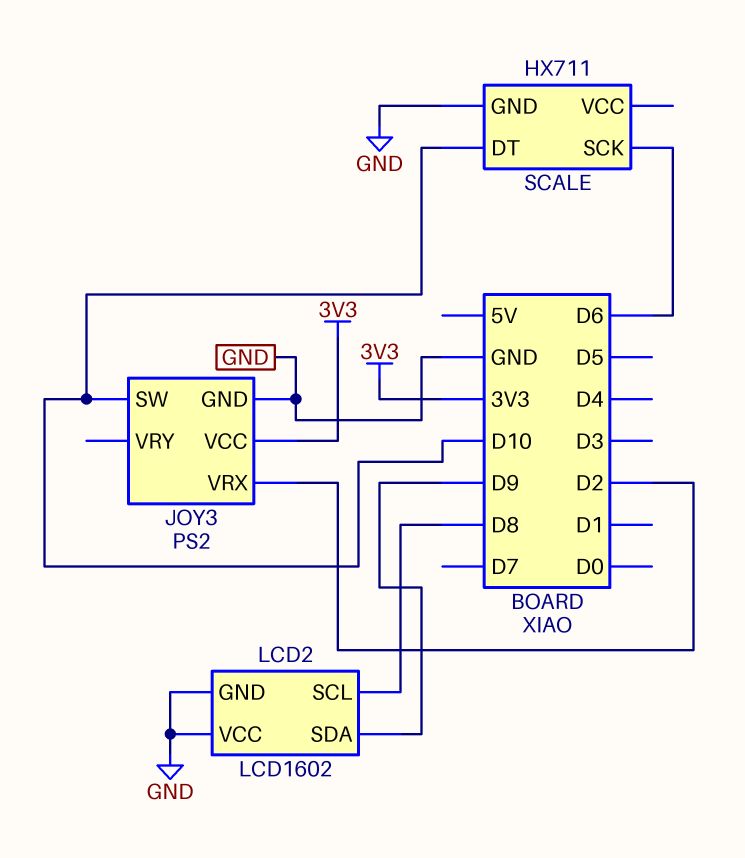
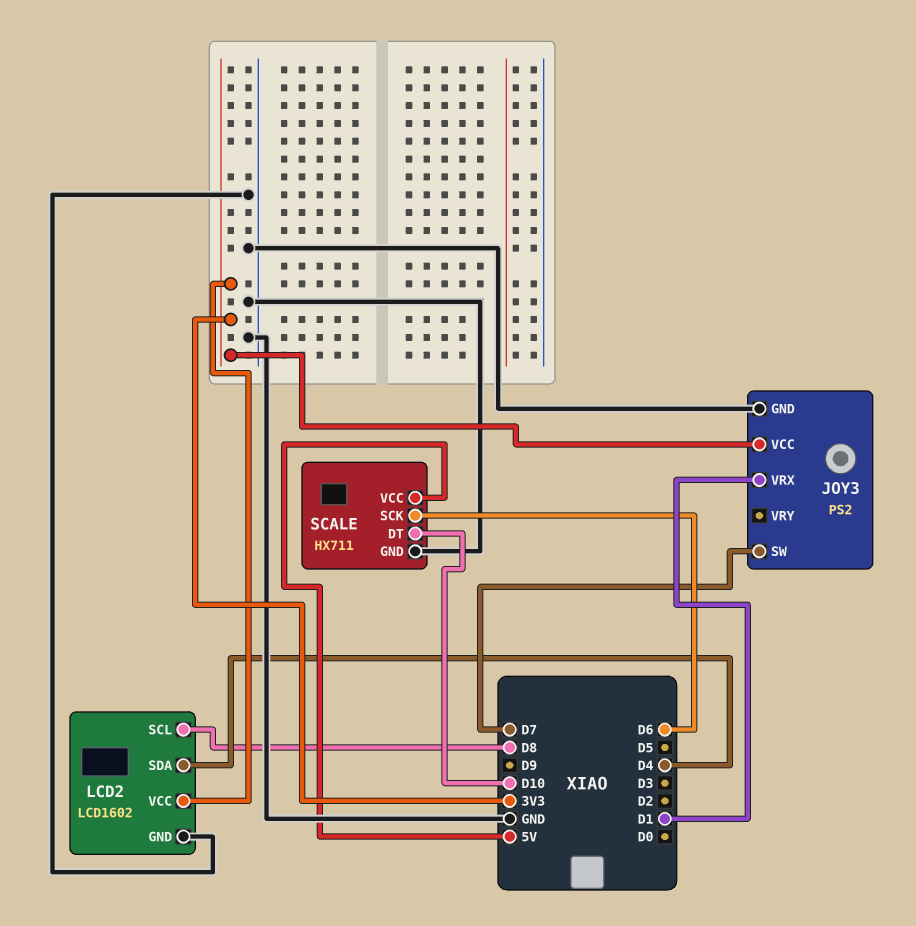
JOY3 pin SW: D10 -> D7
JOY3 pin VRX: D2 -> D1
LCD2 pin SDA: D9 -> D4
LCD2 pin VCC: GND -> 3V3
SCALE pin VCC: none -> 5V

